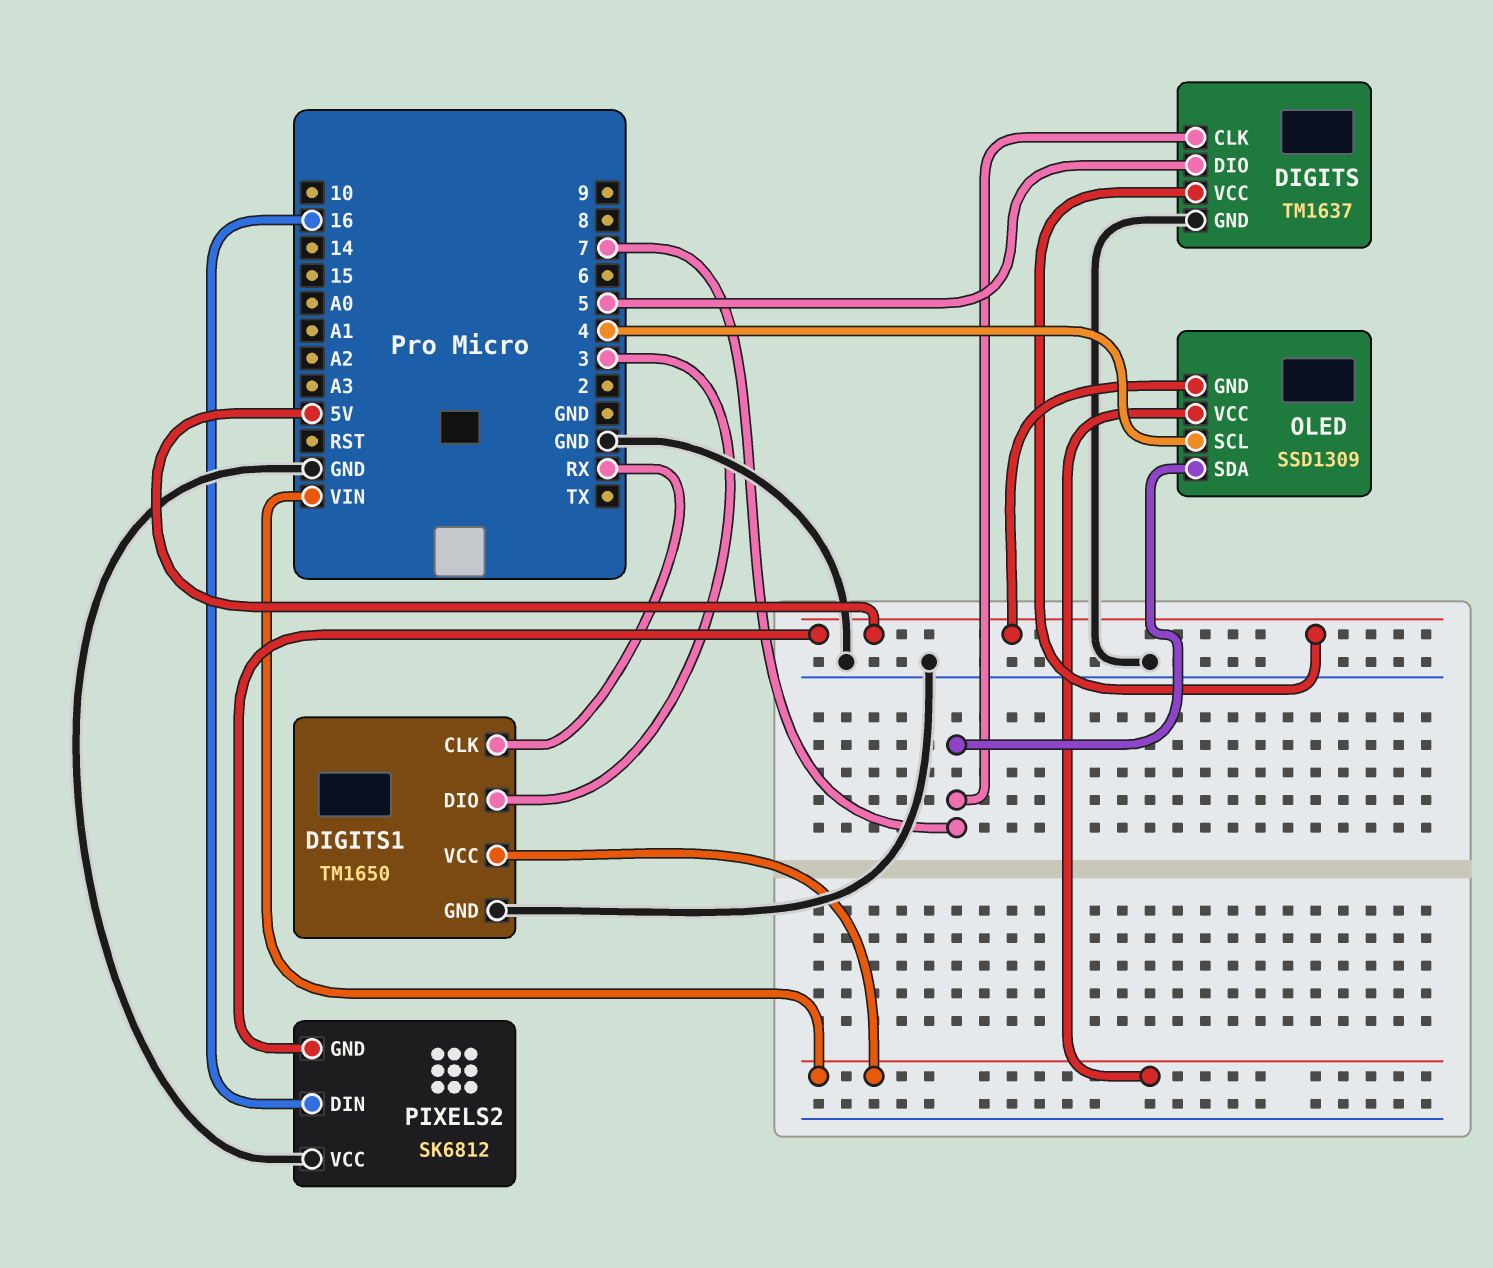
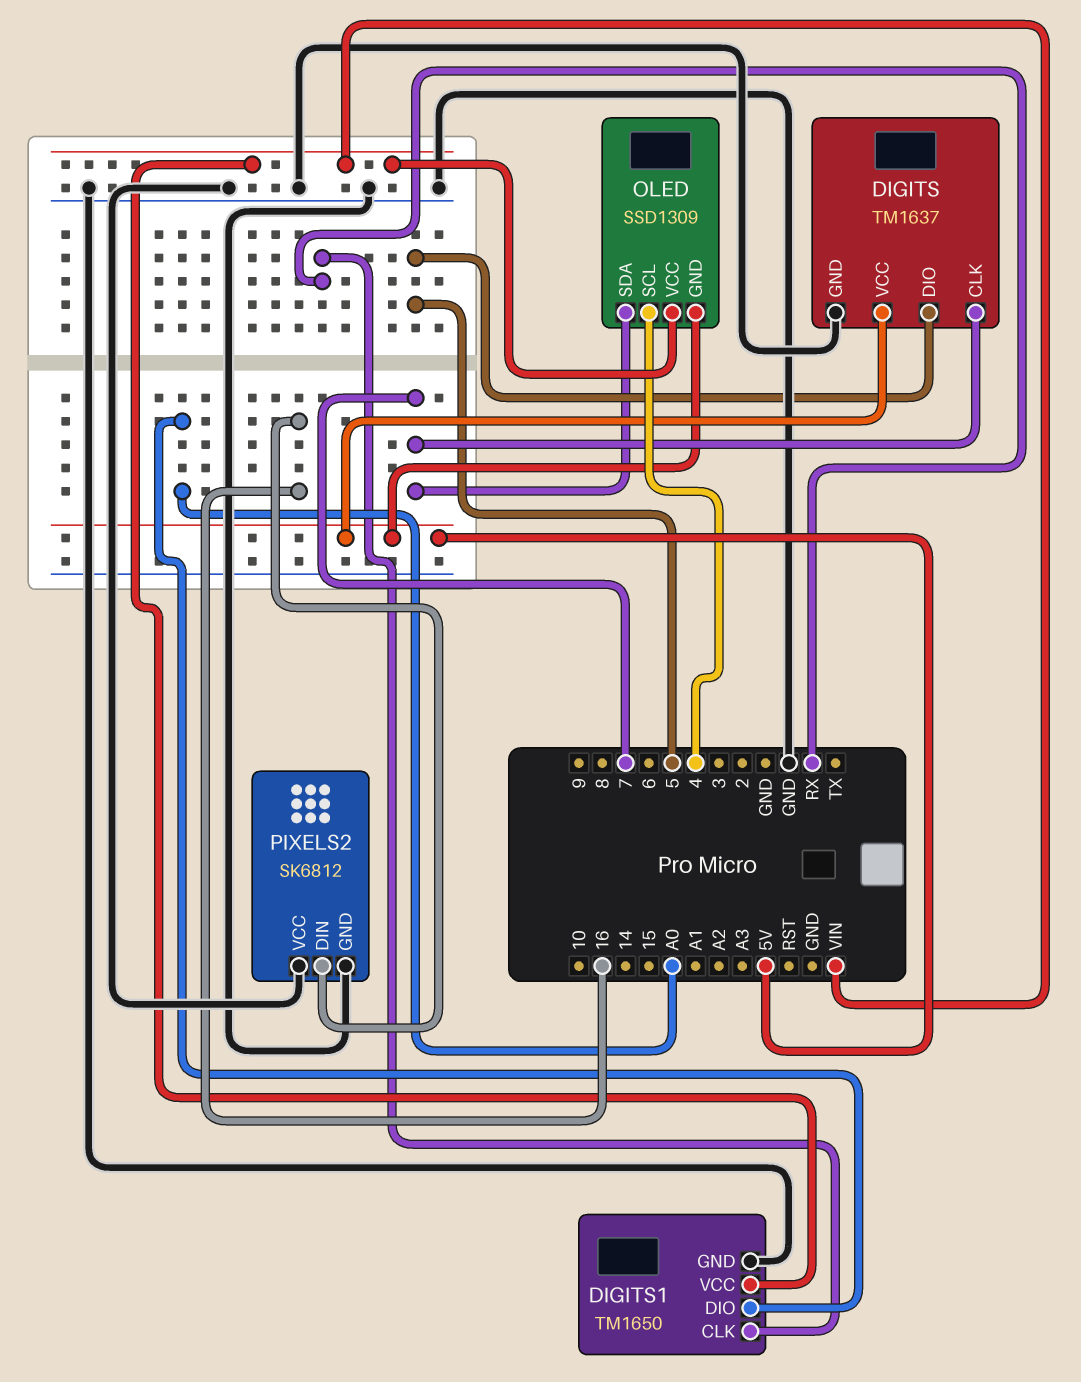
DIGITS1 pin DIO: 3 -> A0
PIXELS2 pin GND: 5V -> GND

